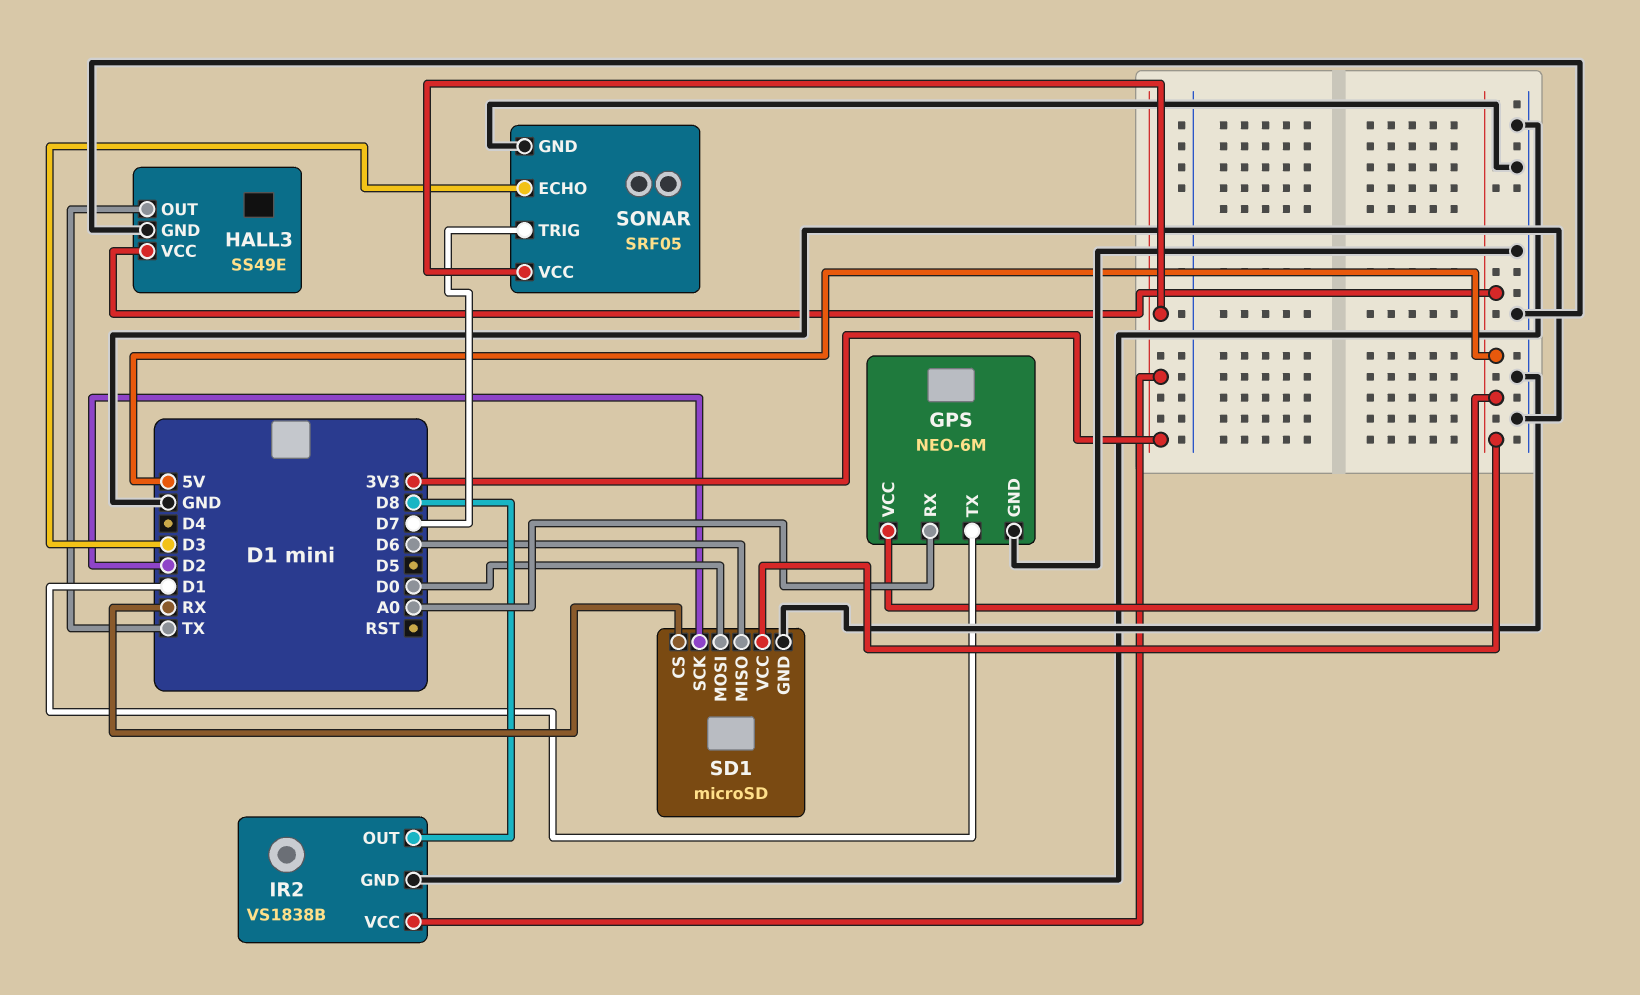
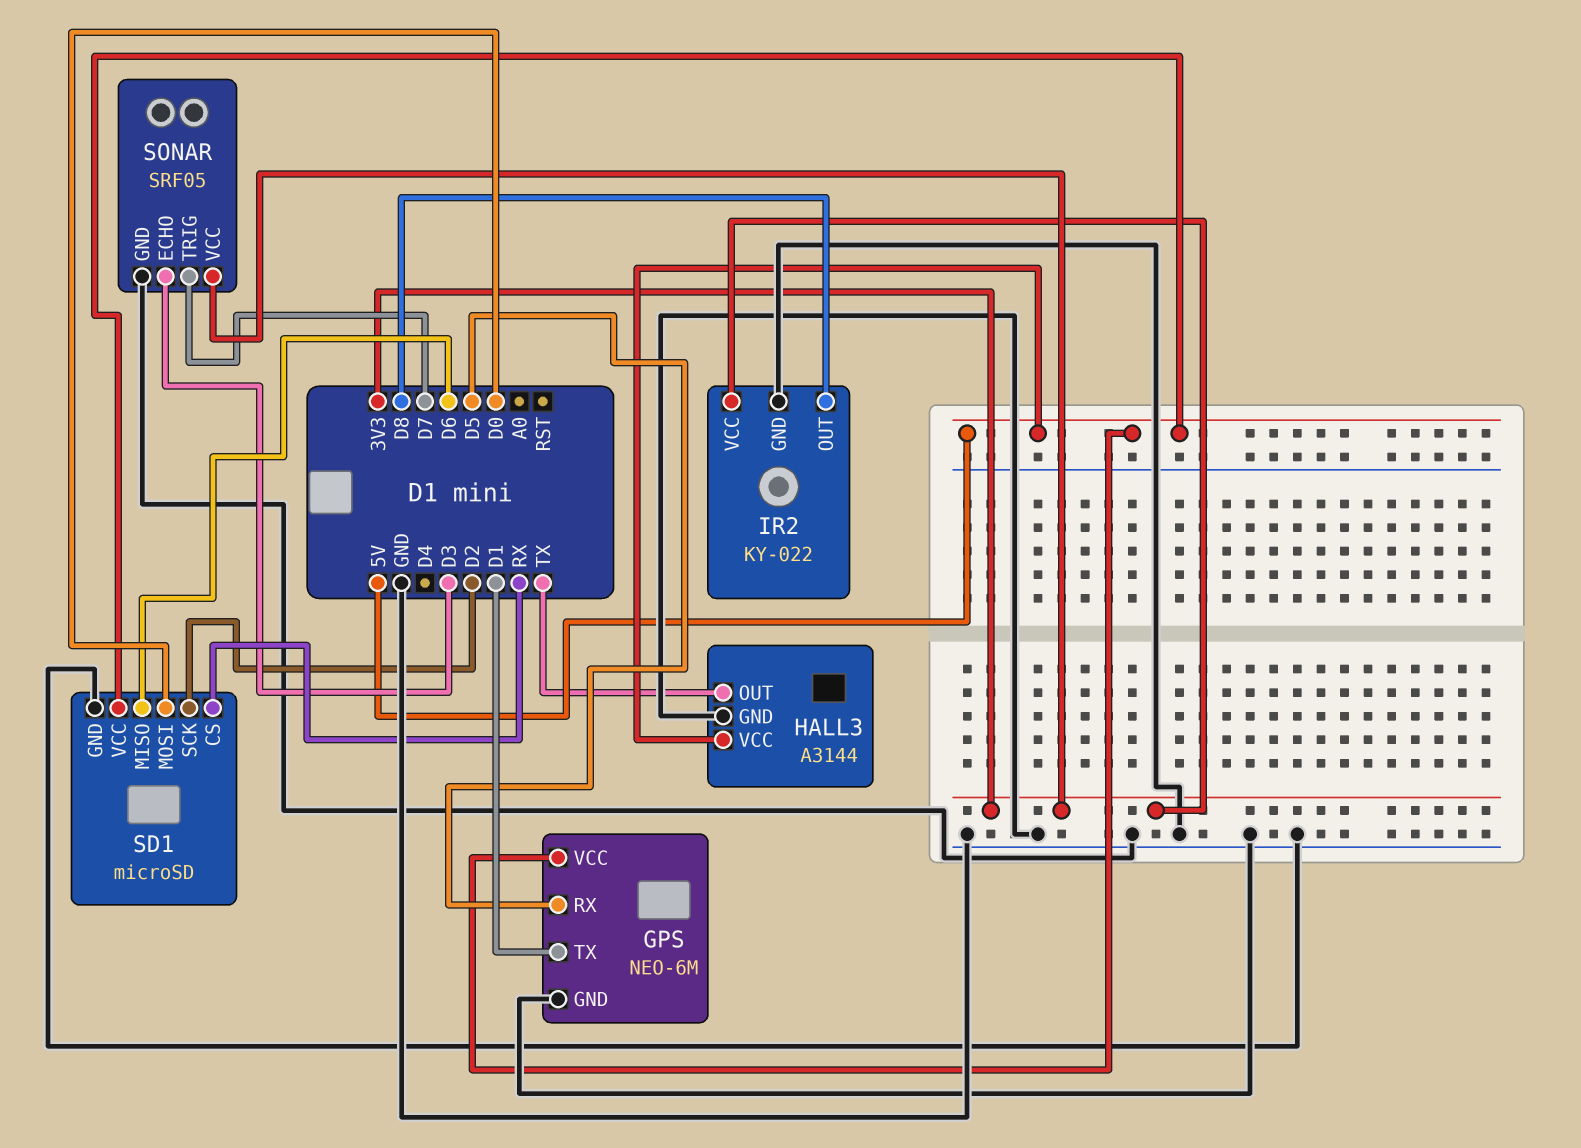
GPS pin RX: A0 -> D5
HALL3: SS49E -> A3144
IR2: VS1838B -> KY-022

